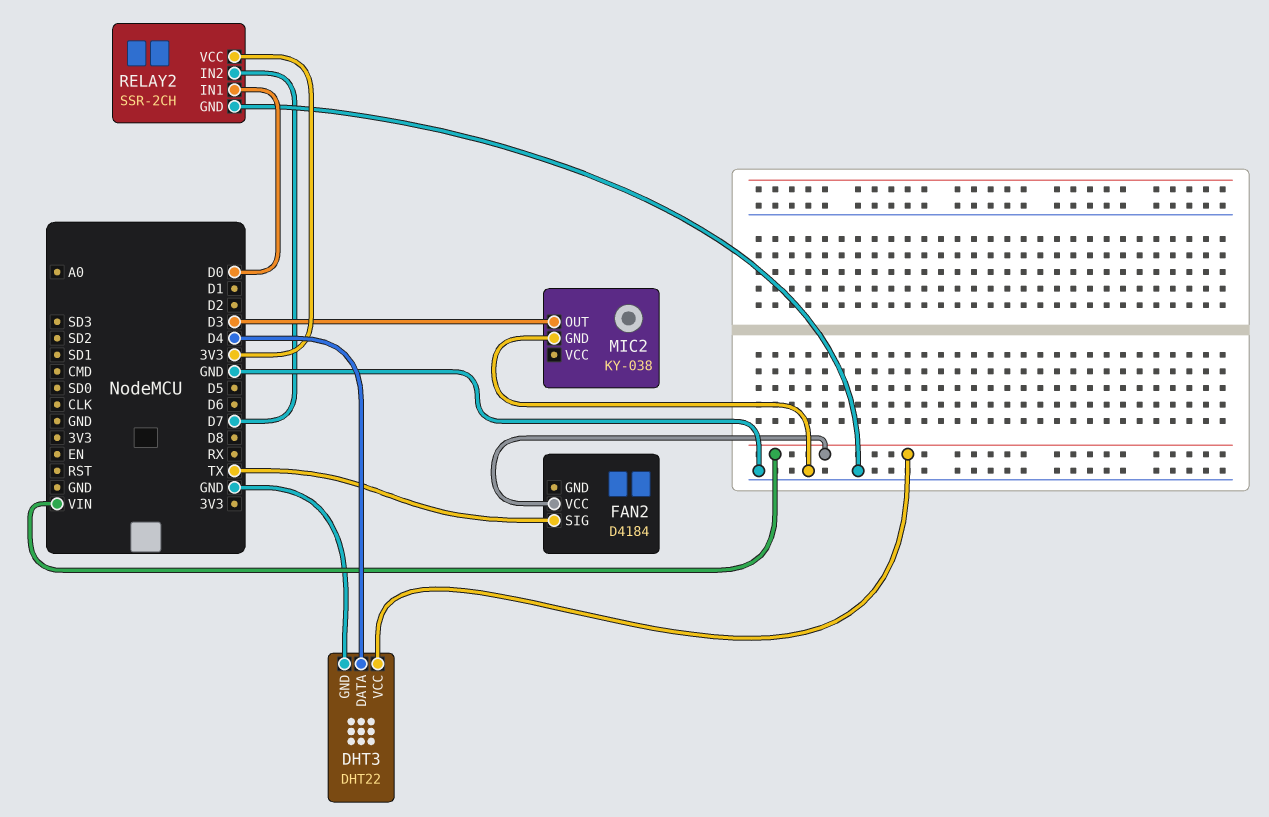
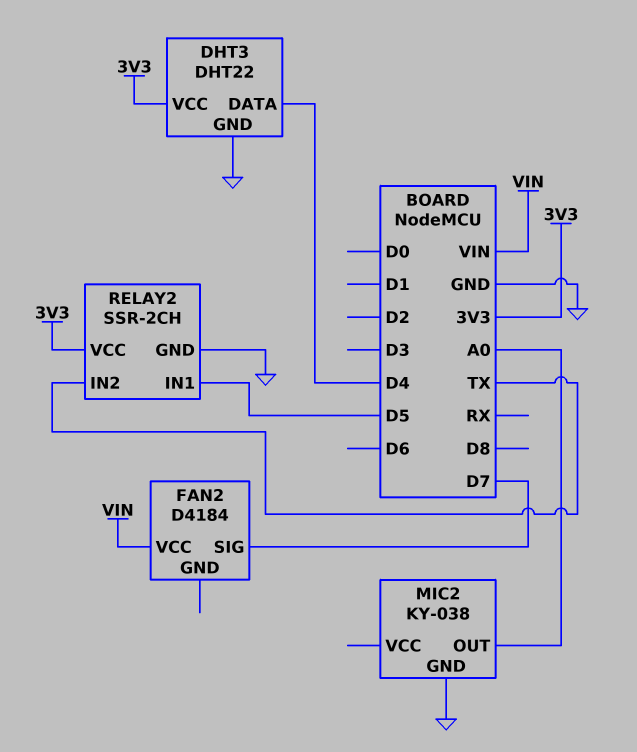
DHT3 pin VCC: VIN -> 3V3
FAN2 pin SIG: TX -> D7
MIC2 pin OUT: D3 -> A0
RELAY2 pin IN1: D0 -> D5
RELAY2 pin IN2: D7 -> TX

